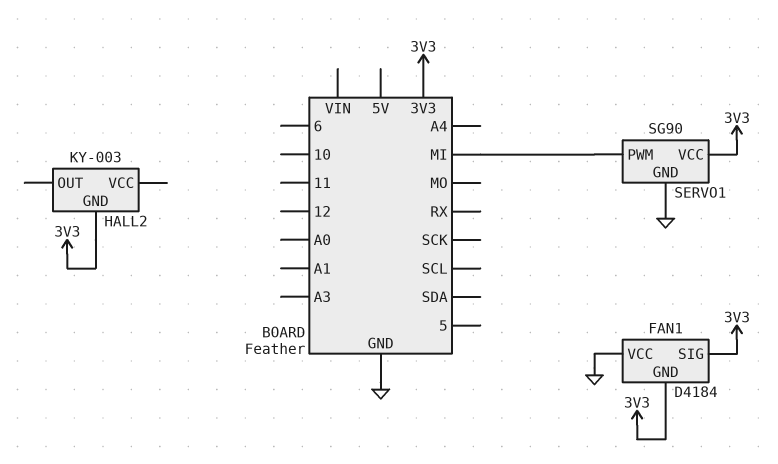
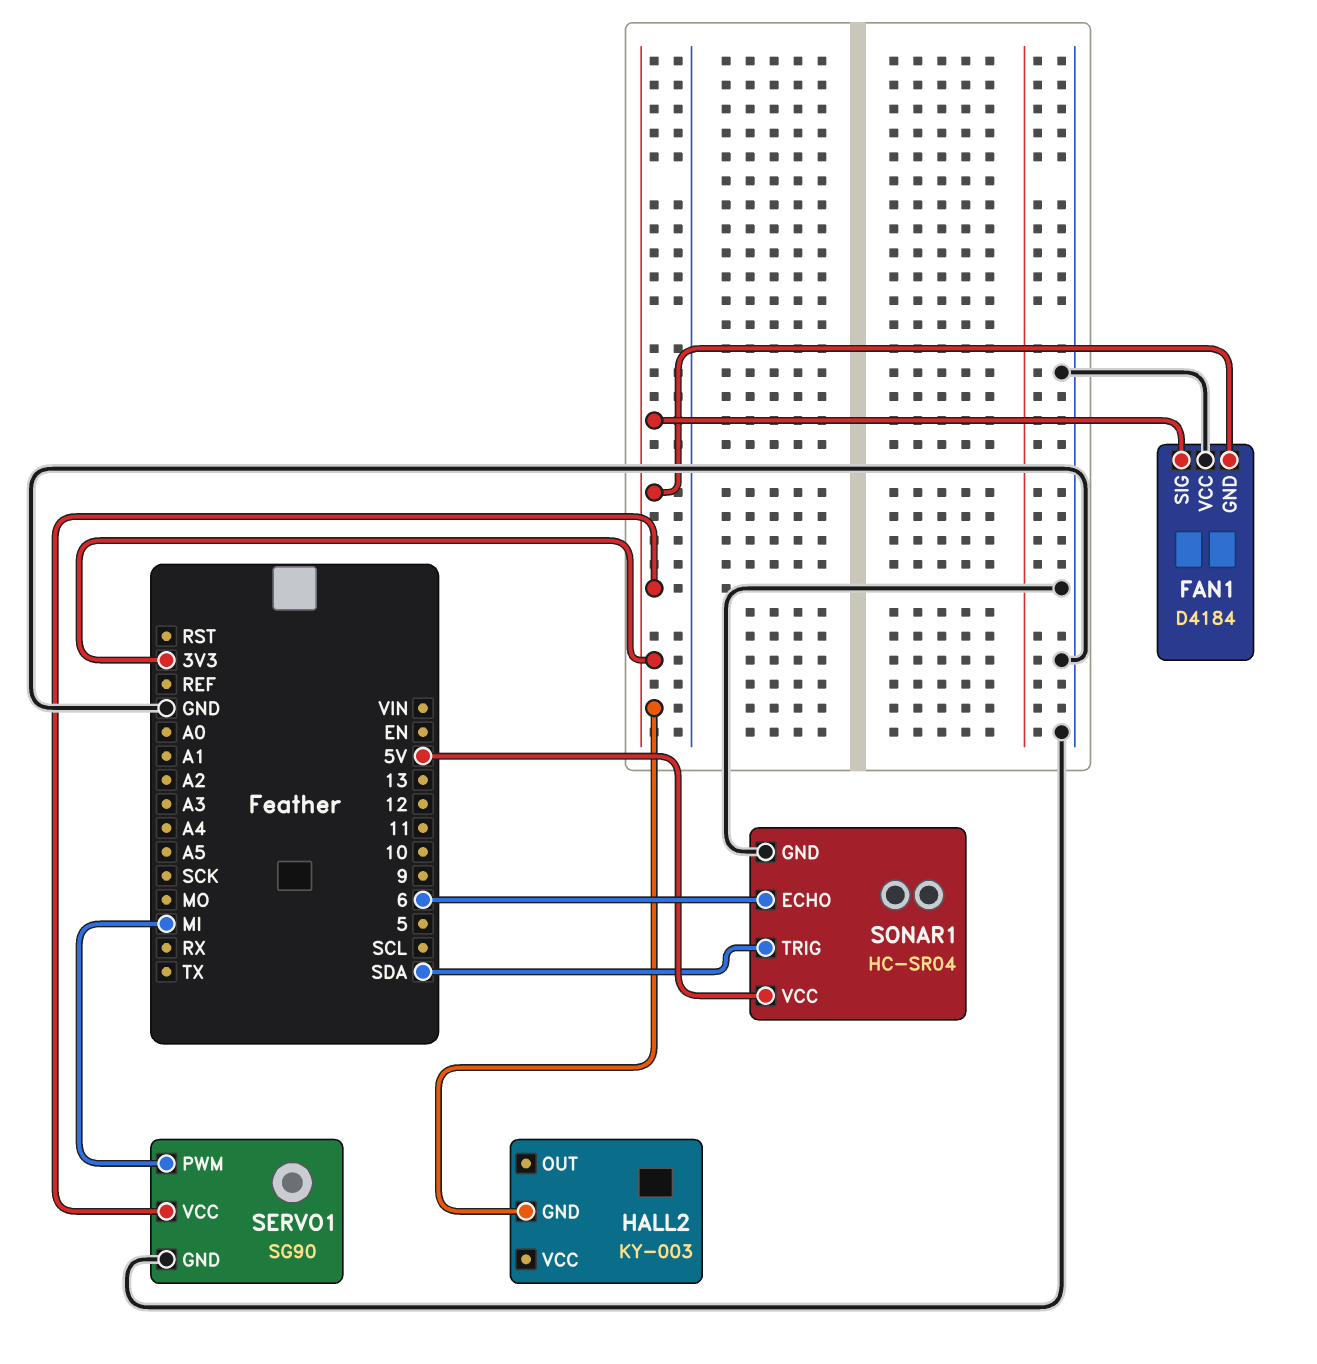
SONAR1: none -> HC-SR04
SONAR1 pin ECHO: none -> 6
SONAR1 pin GND: none -> GND
SONAR1 pin TRIG: none -> SDA
SONAR1 pin VCC: none -> 5V

